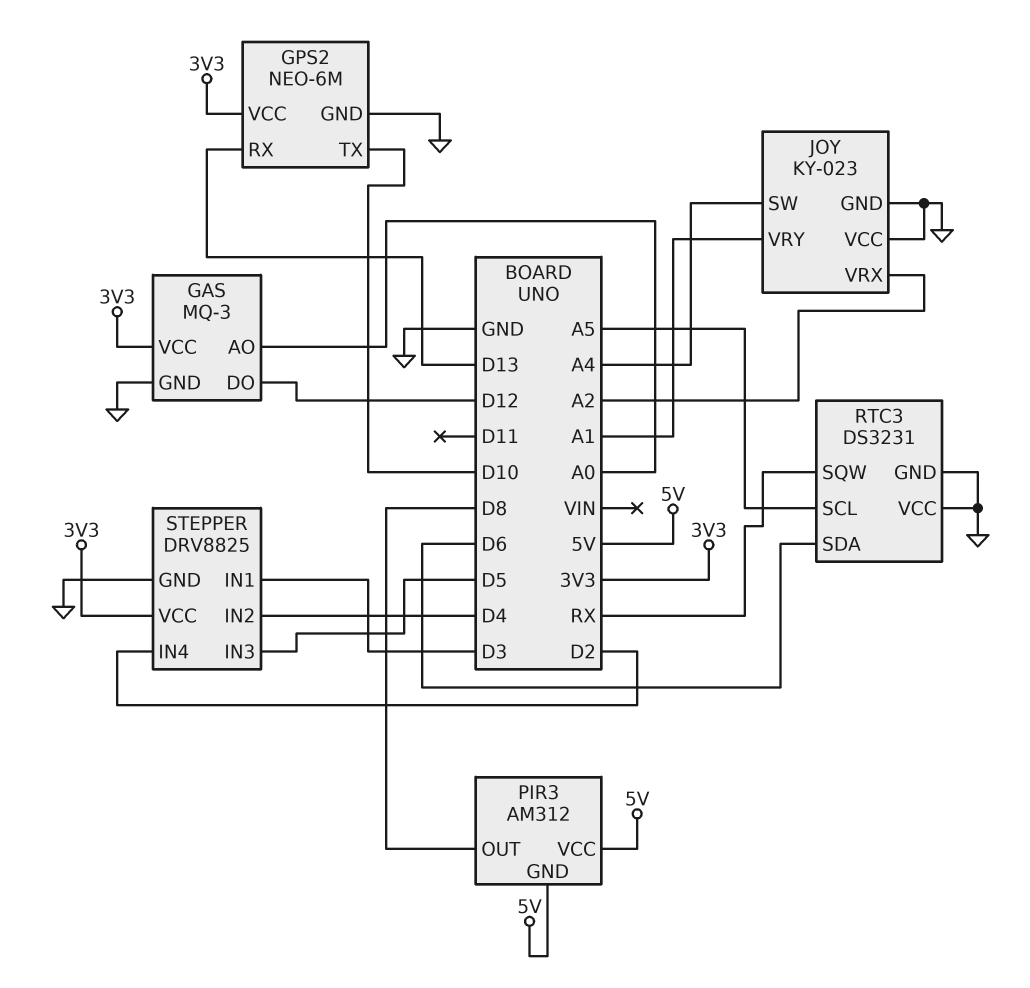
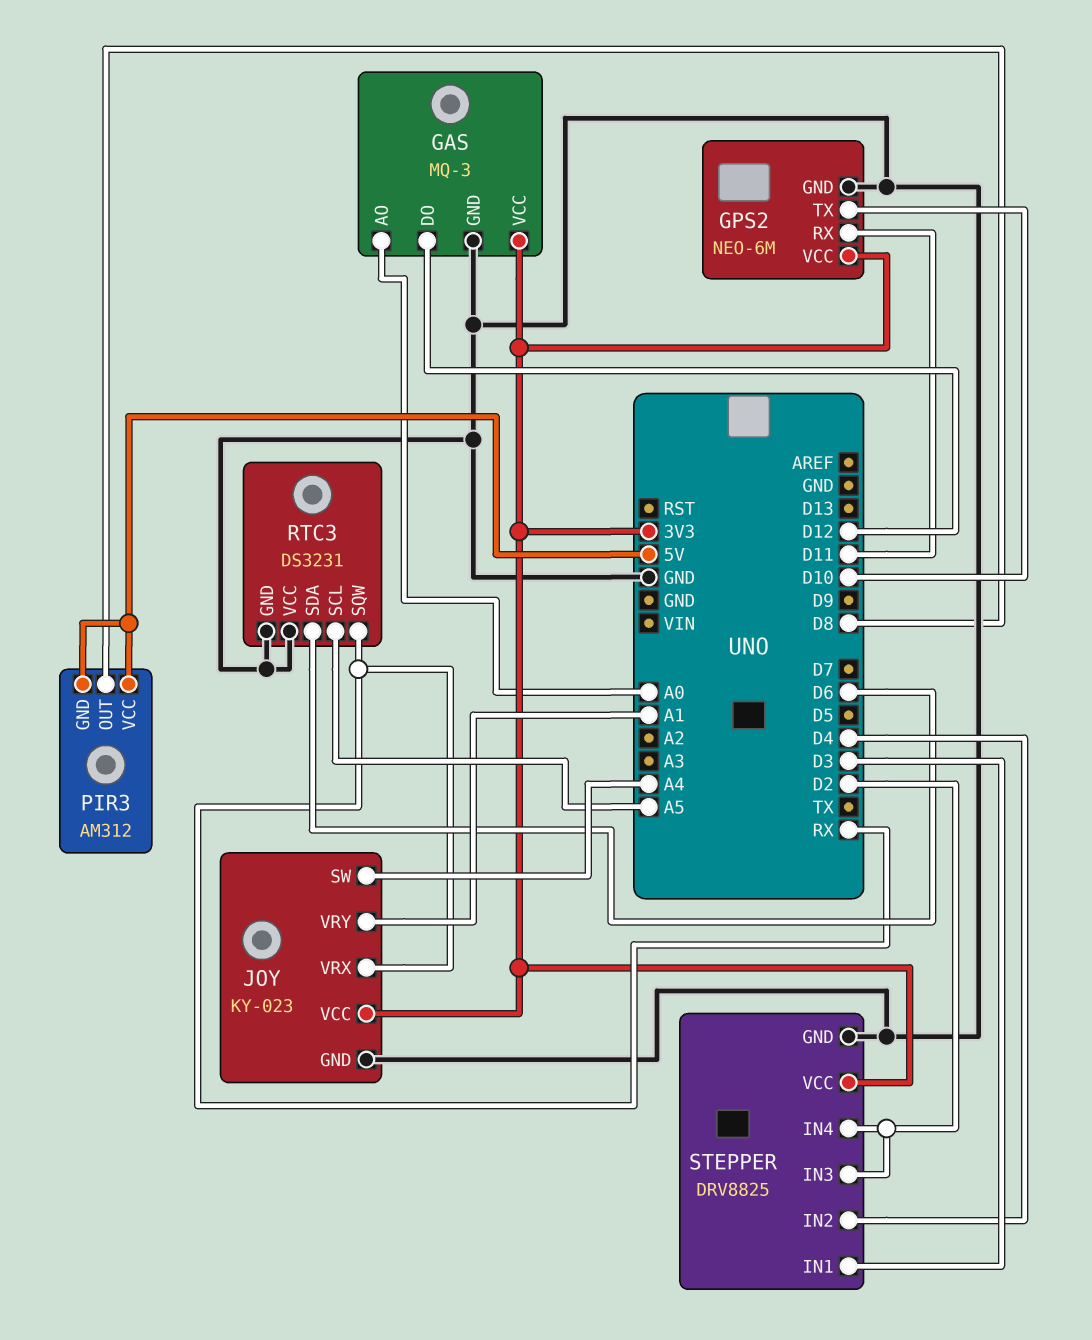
GPS2 pin RX: D13 -> D11
JOY pin VCC: GND -> 3V3
JOY pin VRX: A2 -> RX
STEPPER pin IN3: D5 -> D2

